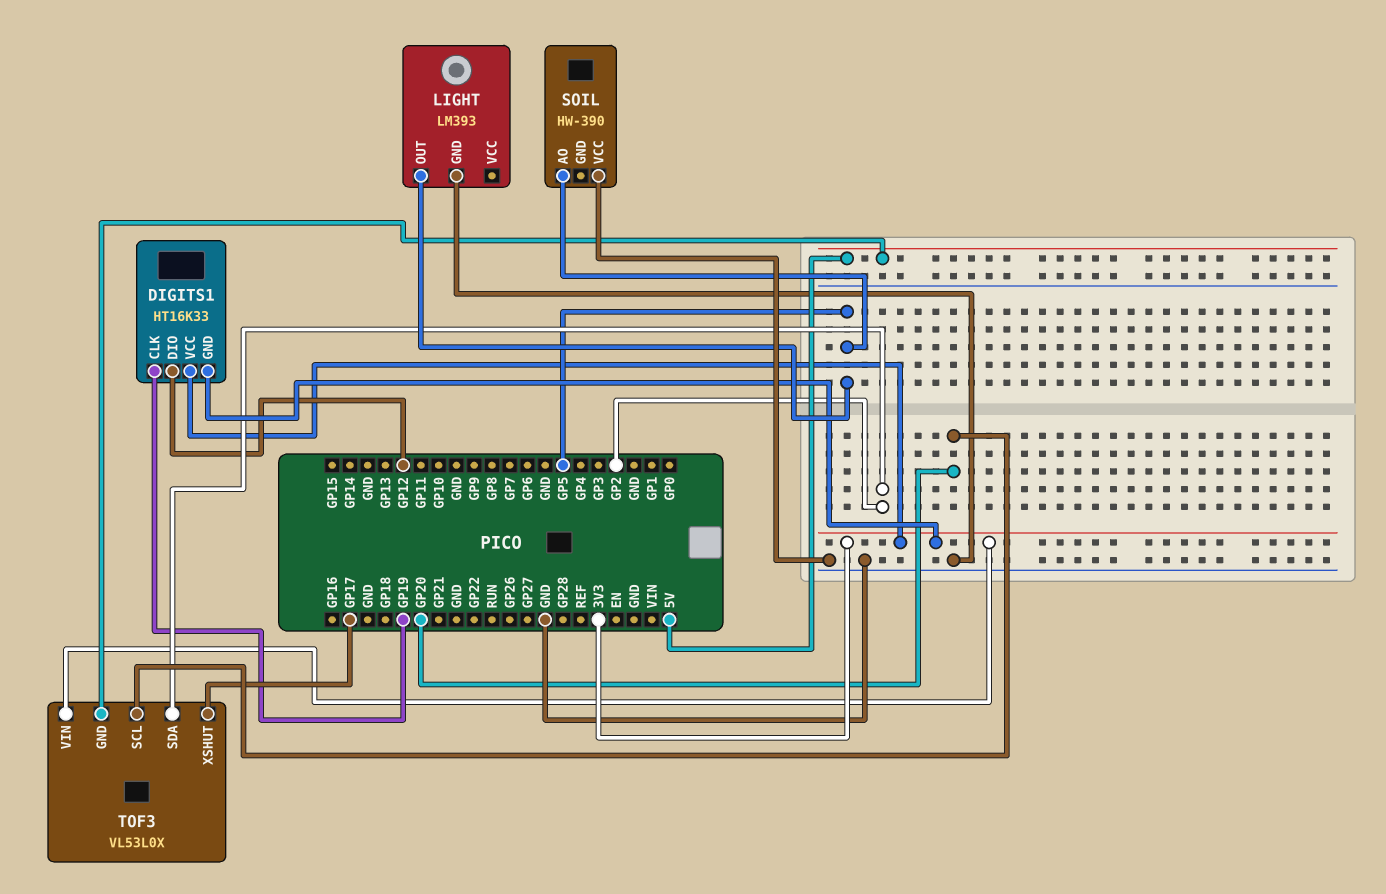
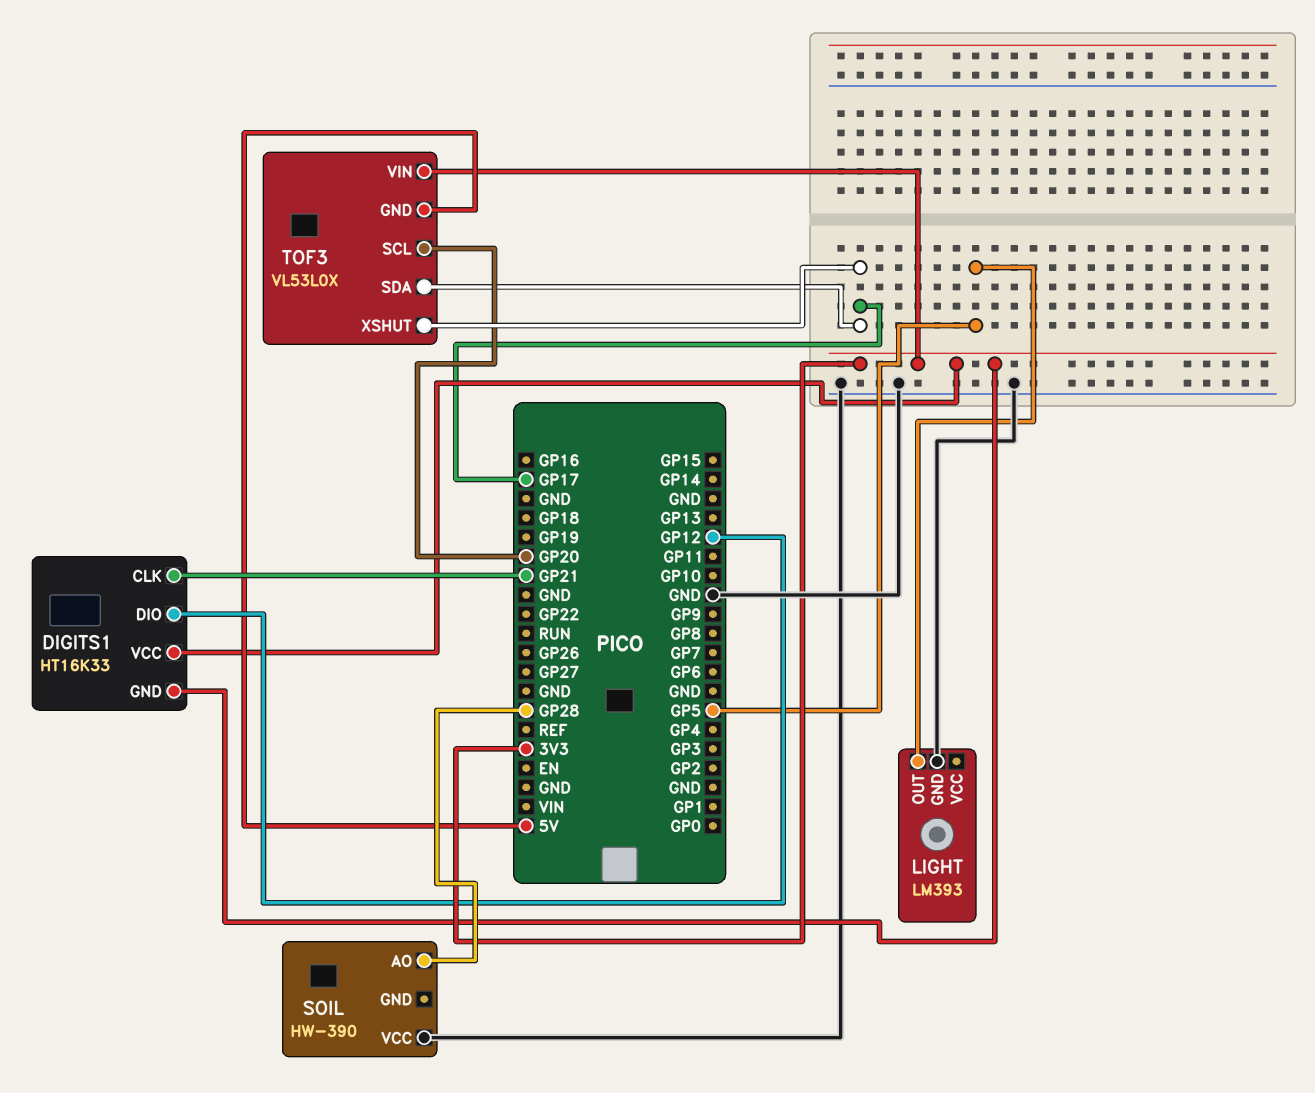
DIGITS1 pin CLK: GP19 -> GP21
SOIL pin AO: GP5 -> GP28
TOF3 pin SDA: GP2 -> GP17

